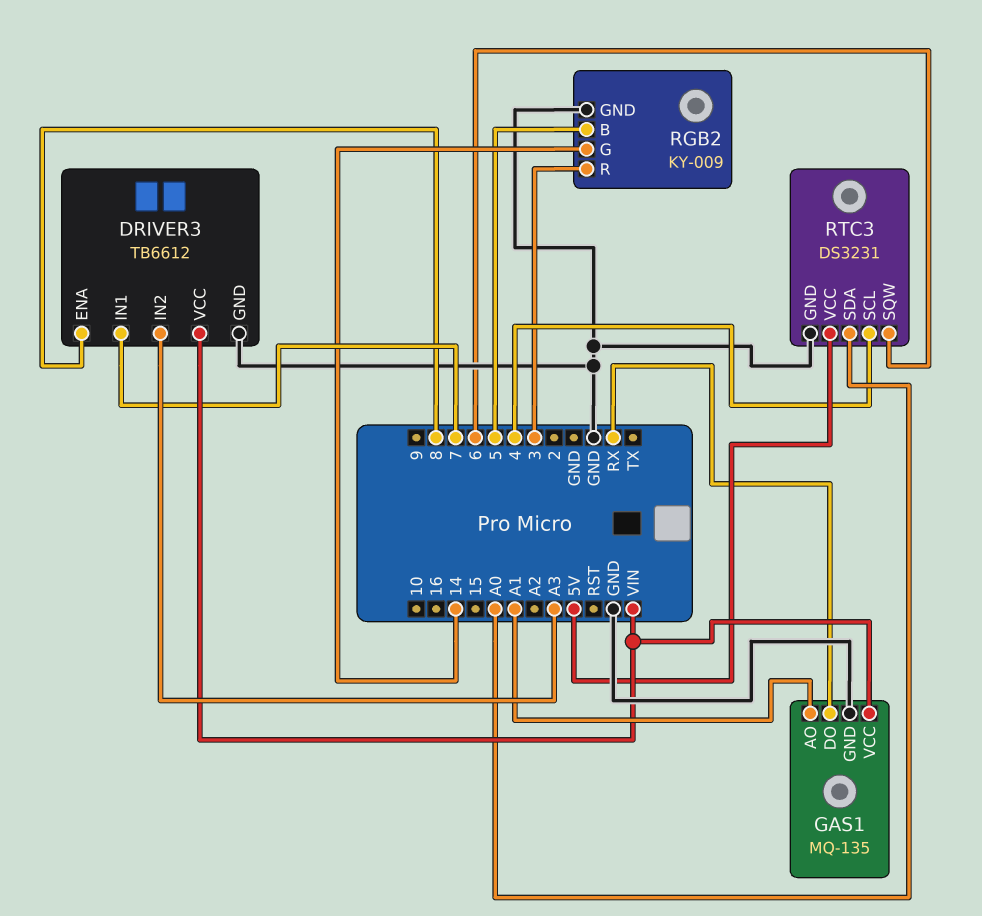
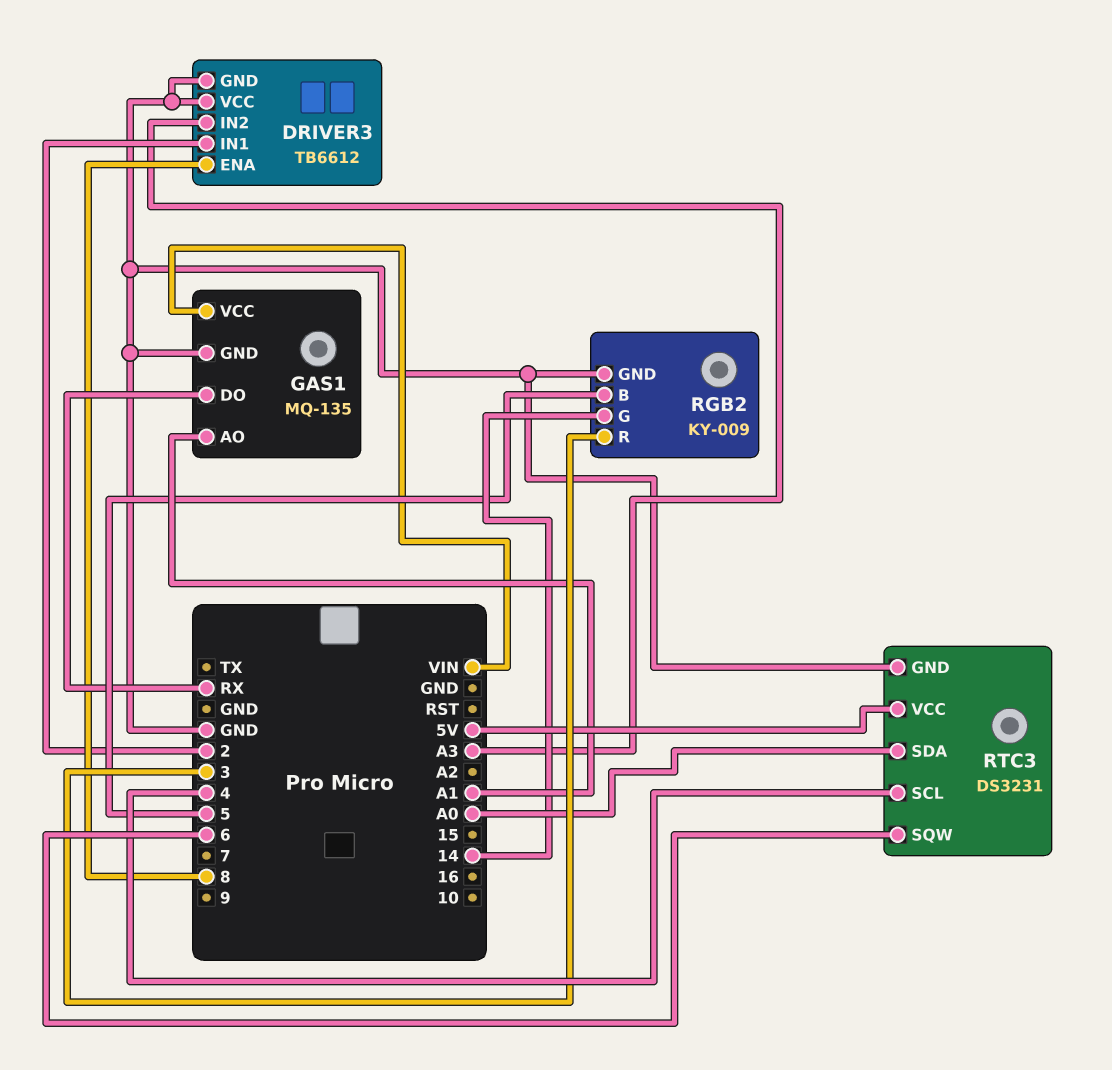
DRIVER3 pin IN1: 7 -> 2
DRIVER3 pin VCC: VIN -> GND

